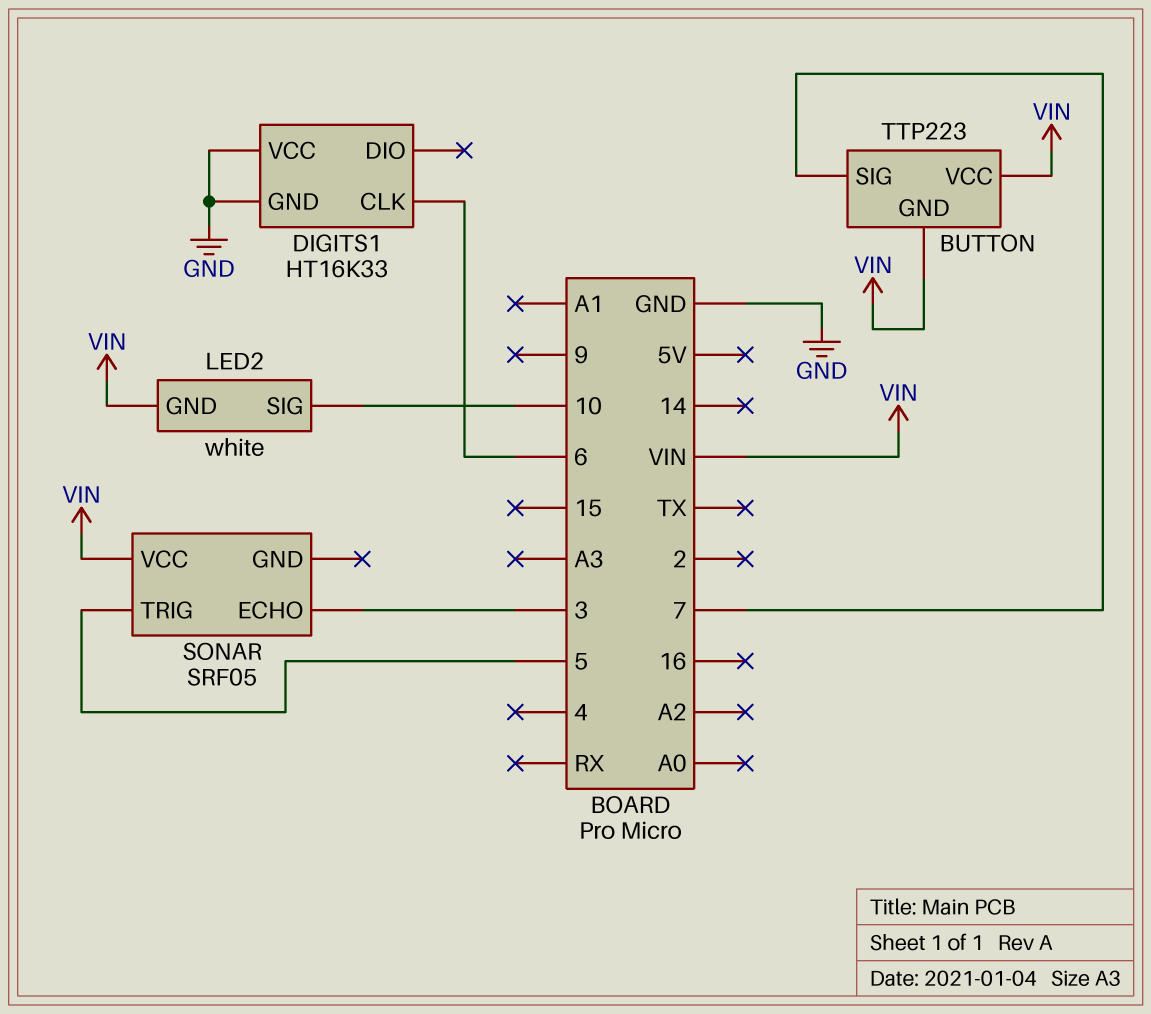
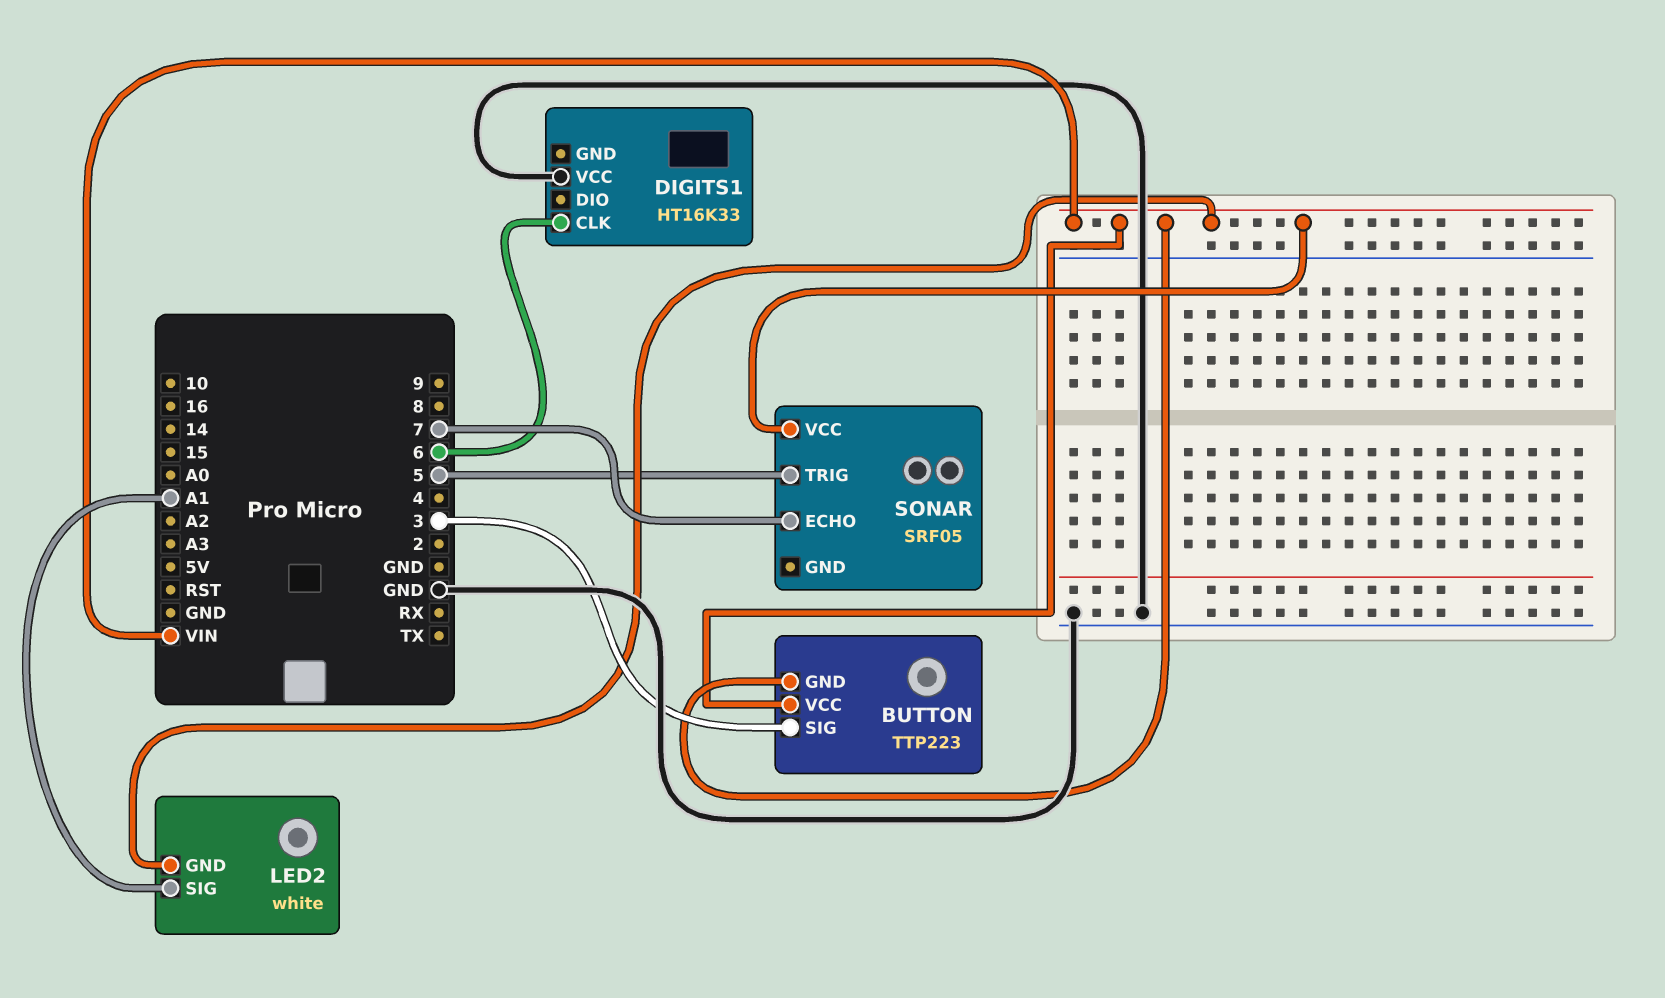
BUTTON pin SIG: 7 -> 3
DIGITS1 pin GND: GND -> none
LED2 pin SIG: 10 -> A1
SONAR pin ECHO: 3 -> 7

